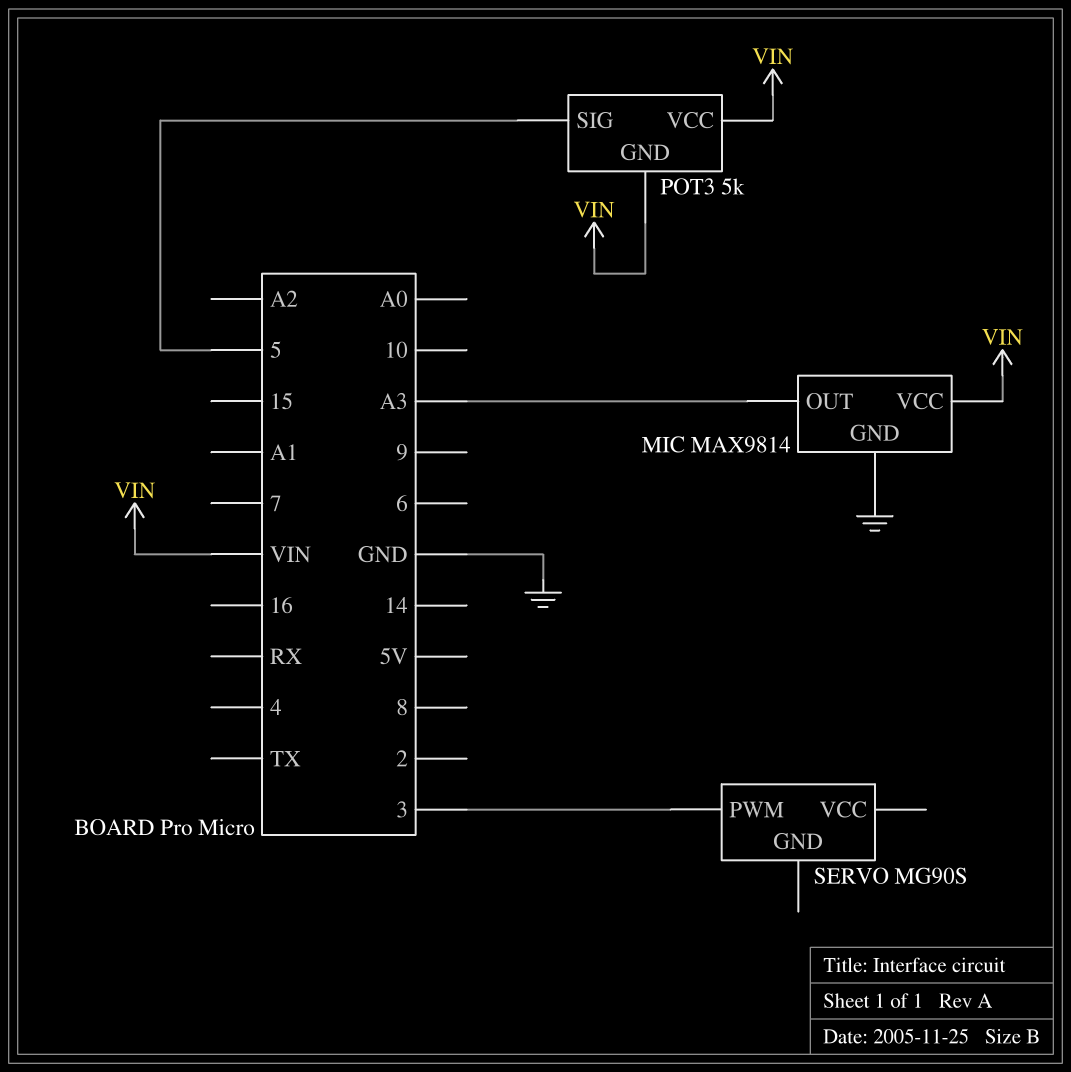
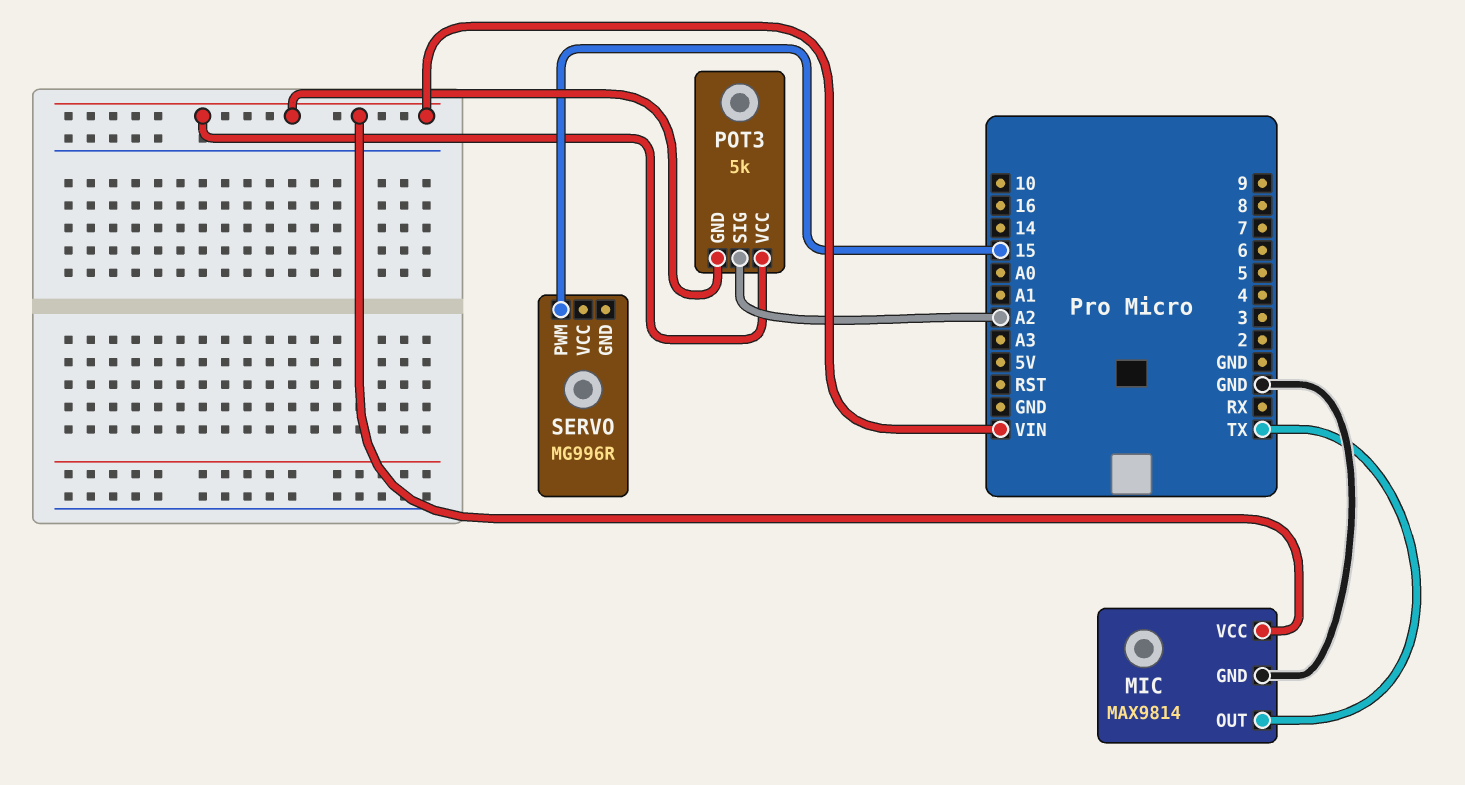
MIC pin OUT: A3 -> TX
POT3 pin SIG: 5 -> A2
SERVO: MG90S -> MG996R
SERVO pin PWM: 3 -> 15

